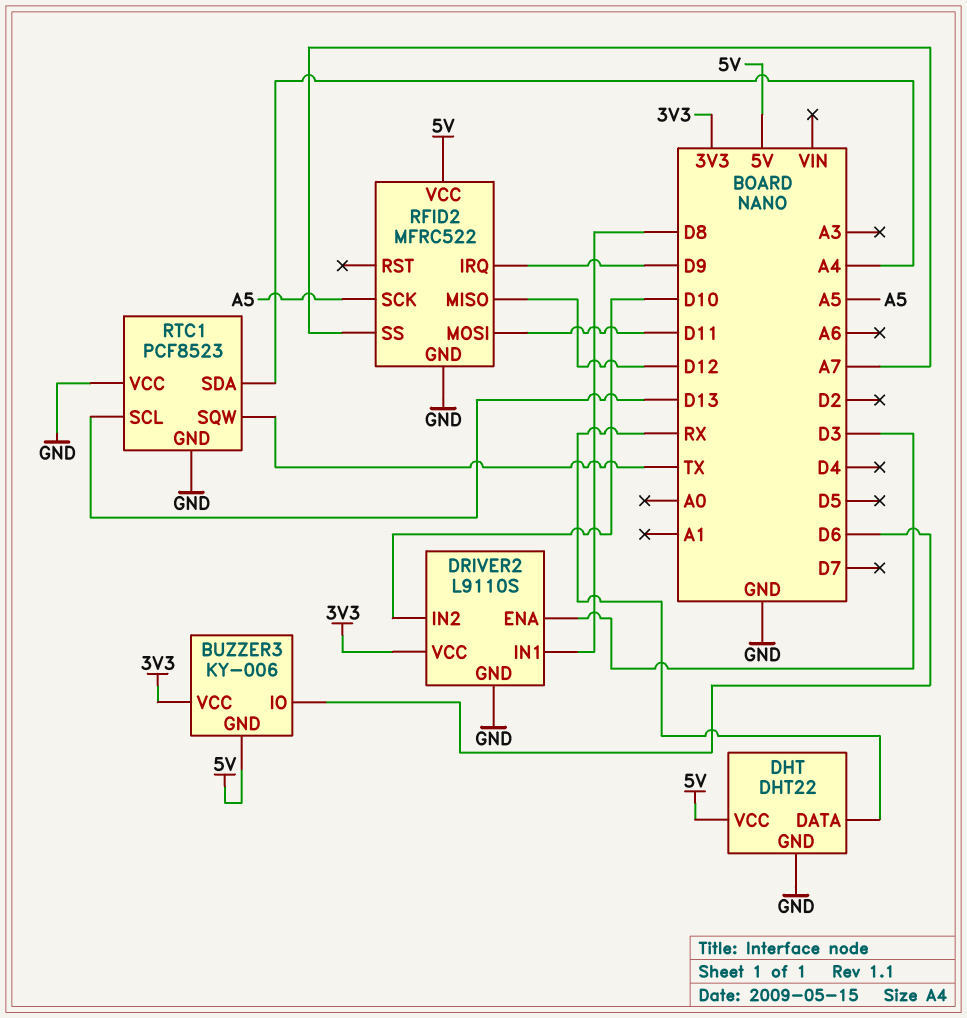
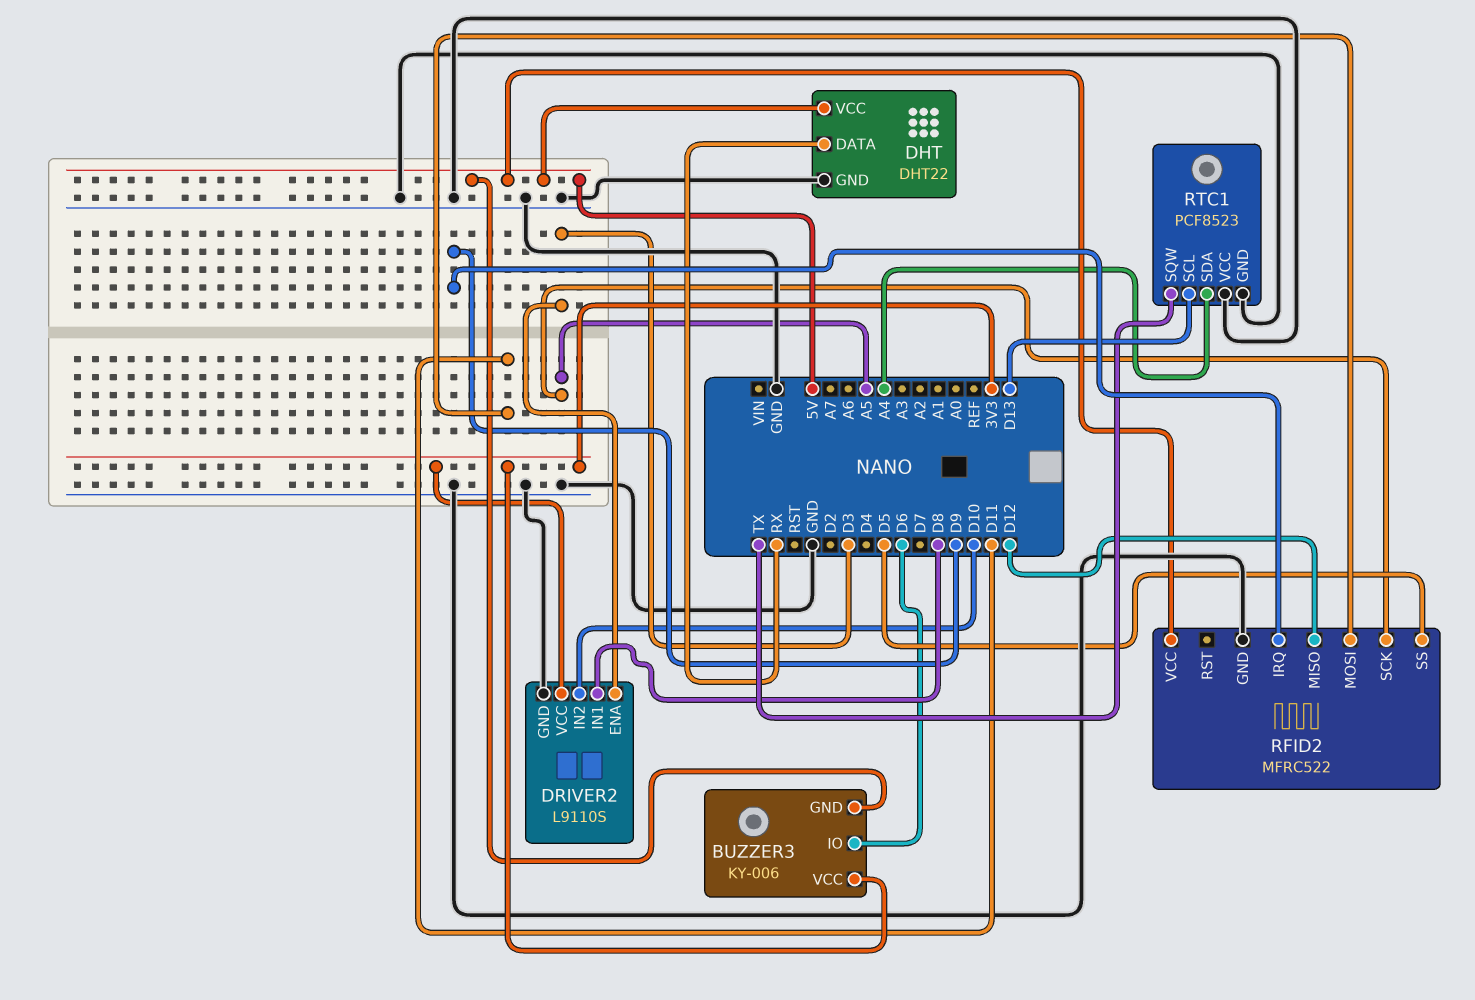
RFID2 pin SS: A7 -> D5

